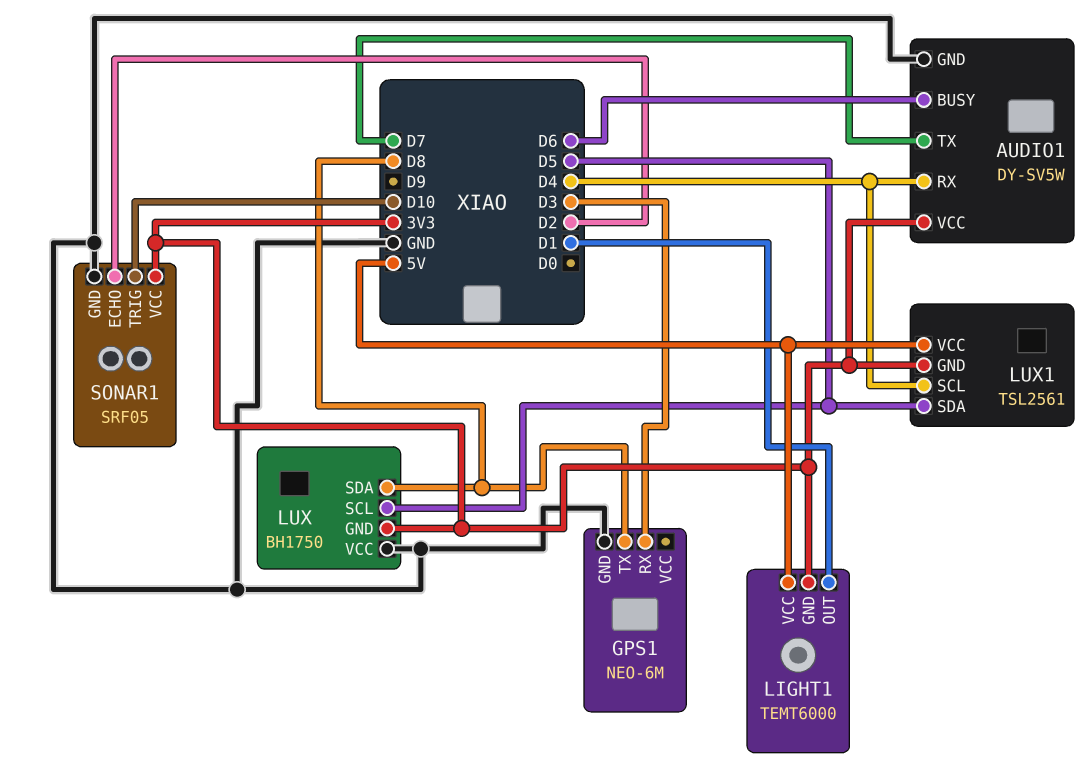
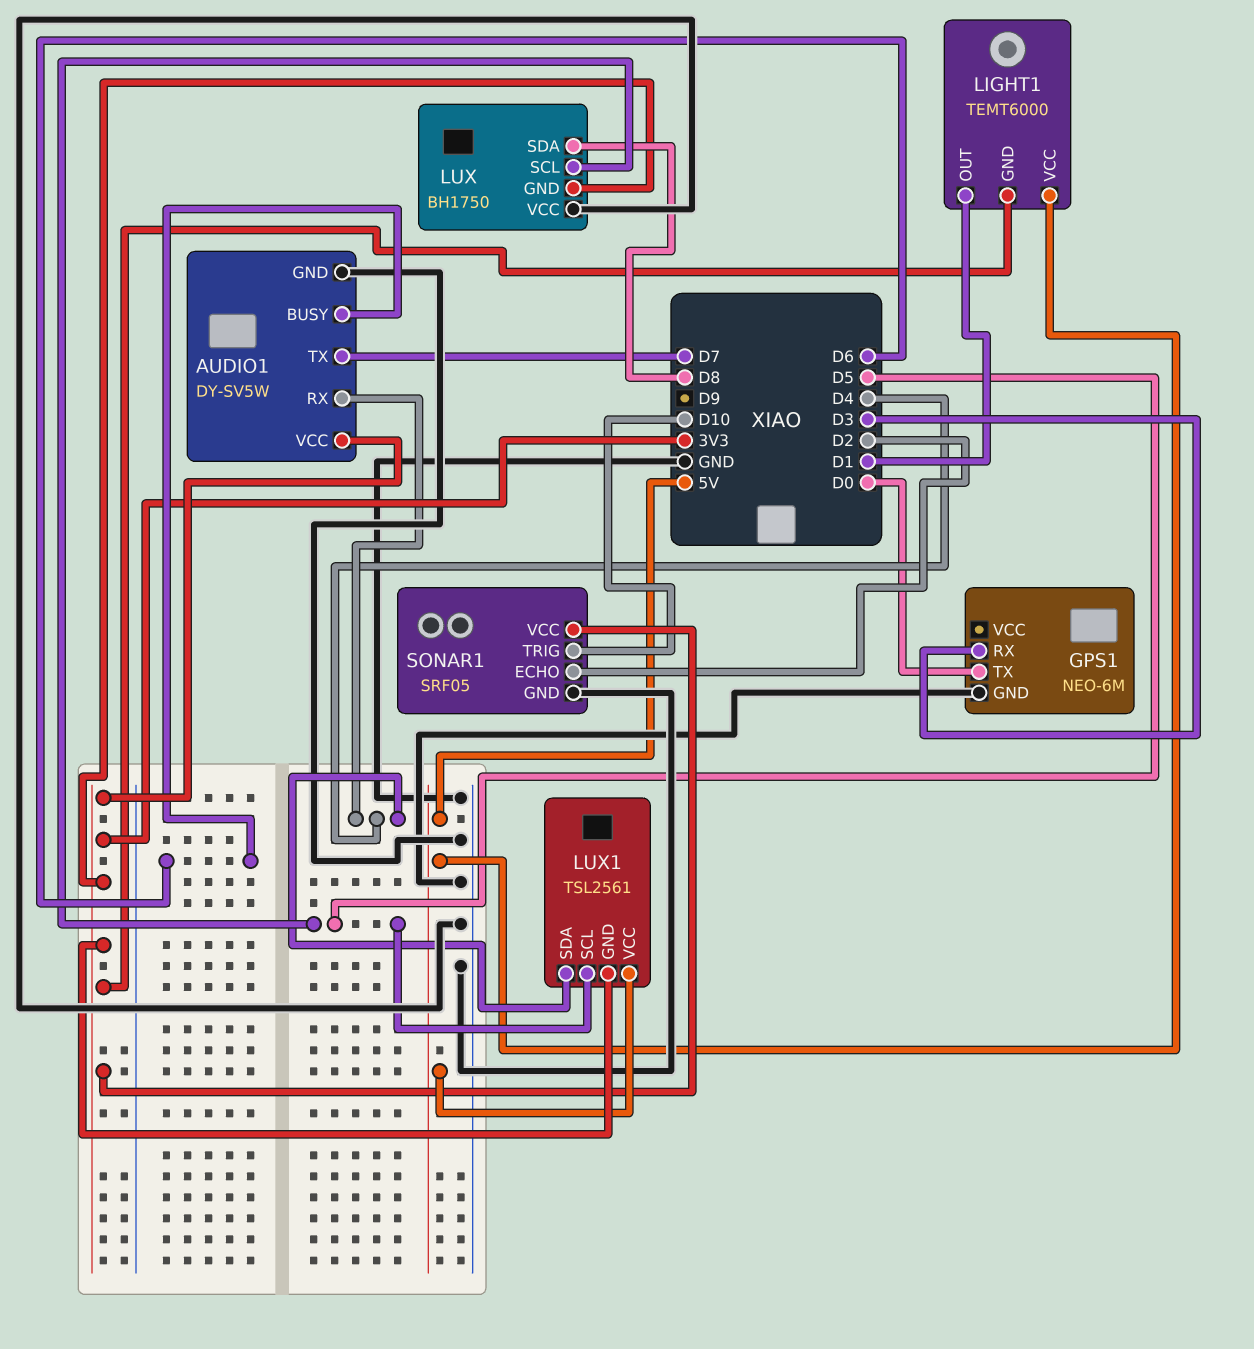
GPS1 pin TX: D8 -> D0
LUX1 pin SCL: D4 -> D5
LUX1 pin SDA: D5 -> D4

